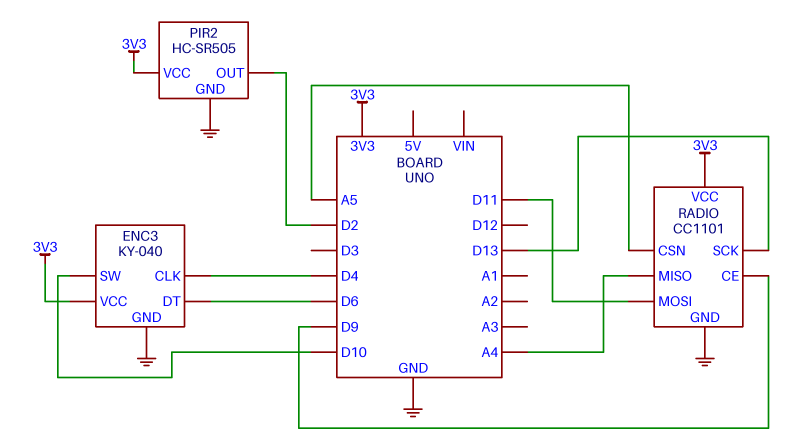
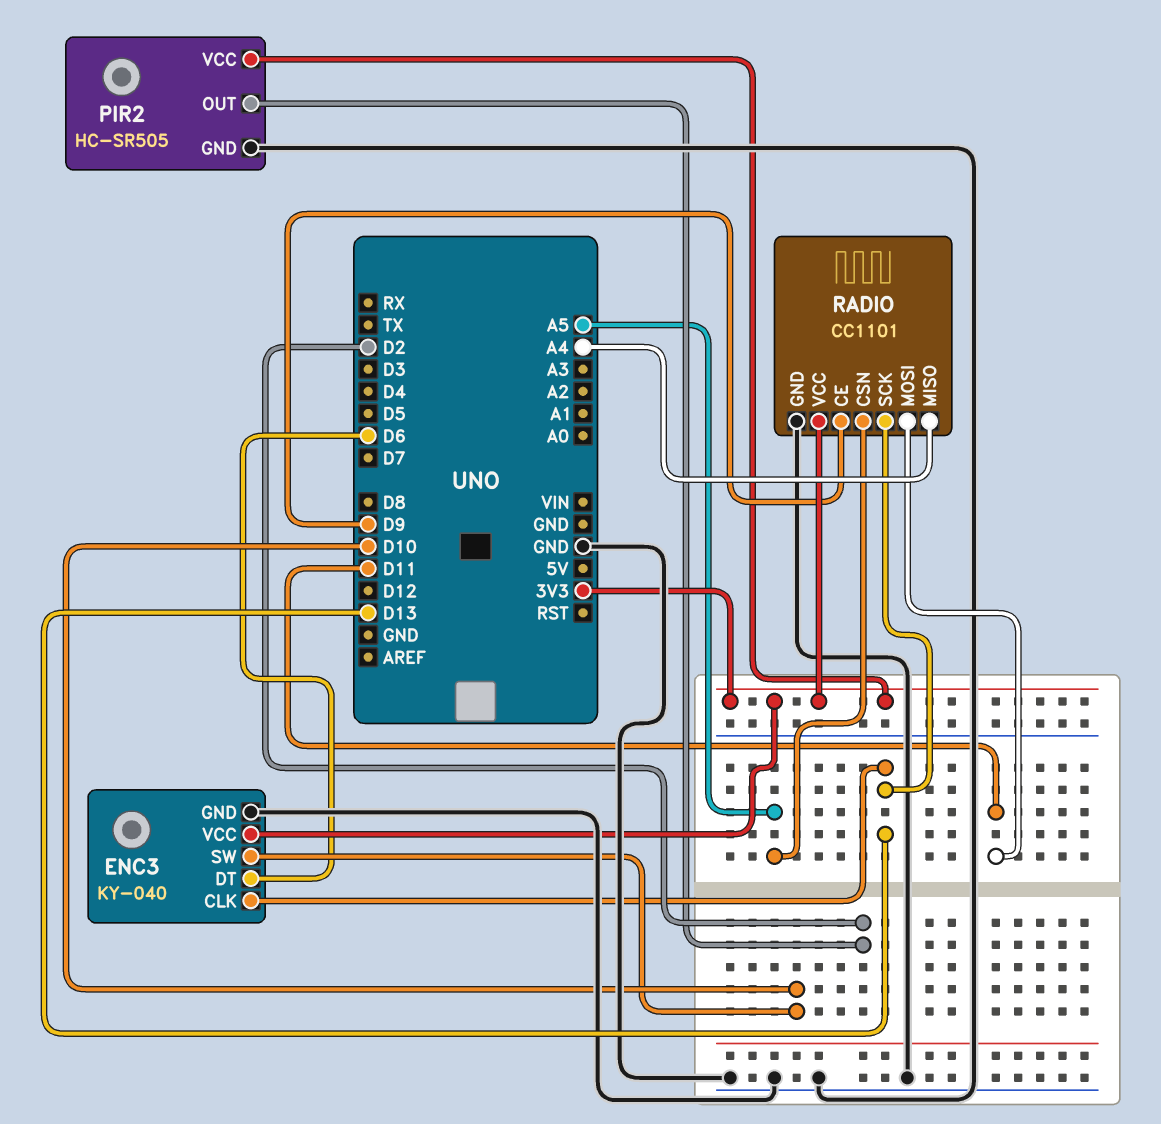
ENC3 pin CLK: D4 -> D13

